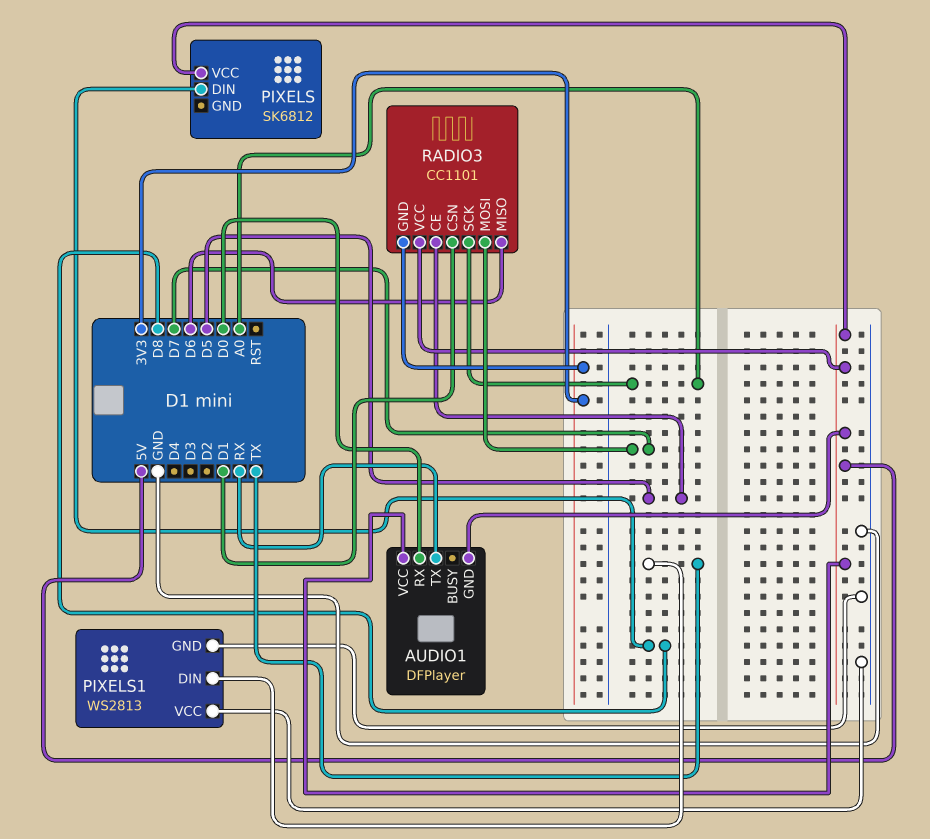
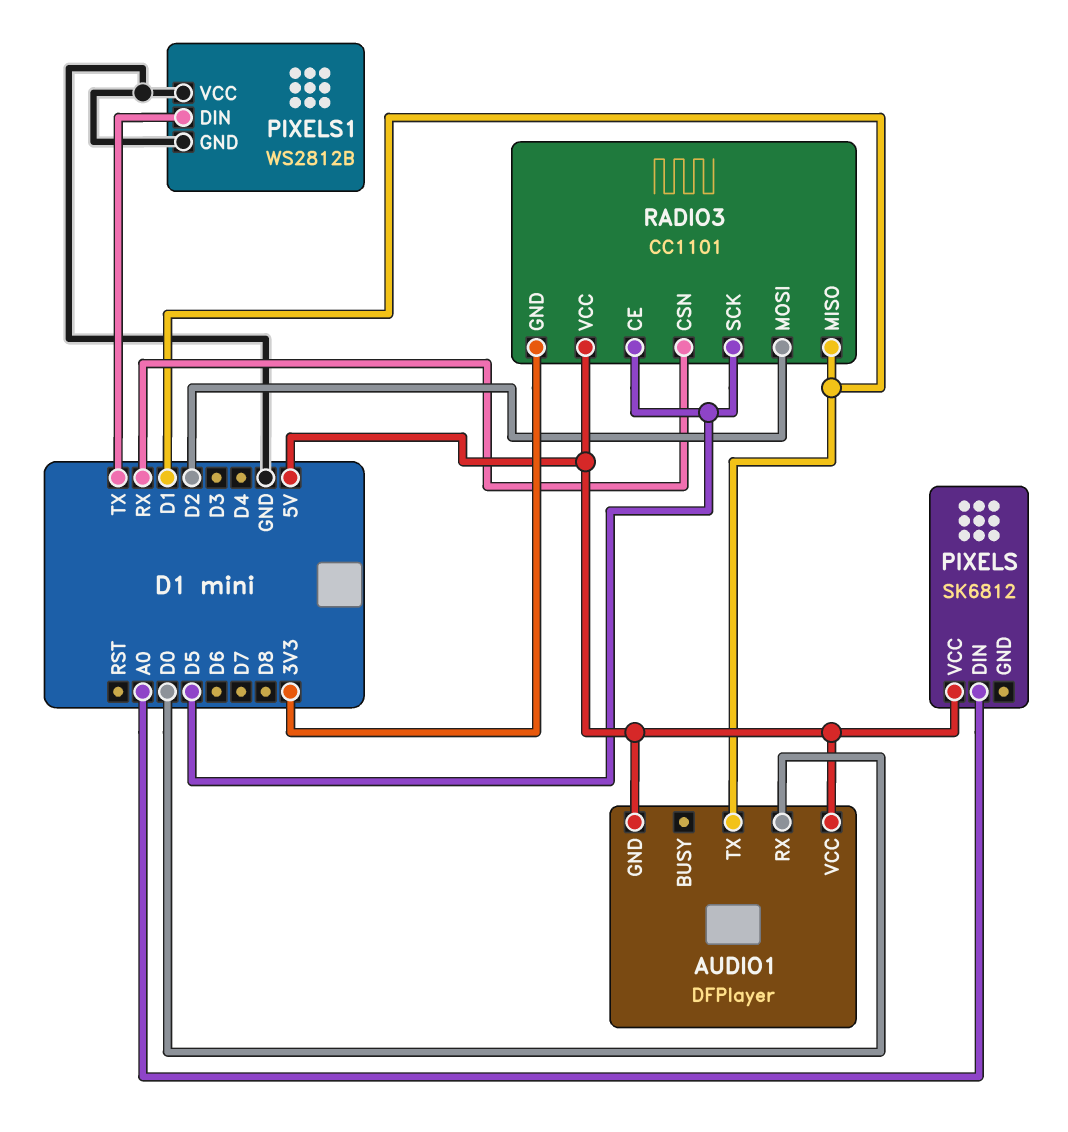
AUDIO1 pin TX: RX -> D1
PIXELS pin DIN: D8 -> A0
PIXELS1: WS2813 -> WS2812B
RADIO3 pin CSN: D1 -> RX
RADIO3 pin MISO: D6 -> D1
RADIO3 pin MOSI: D7 -> D2
RADIO3 pin SCK: A0 -> D5

